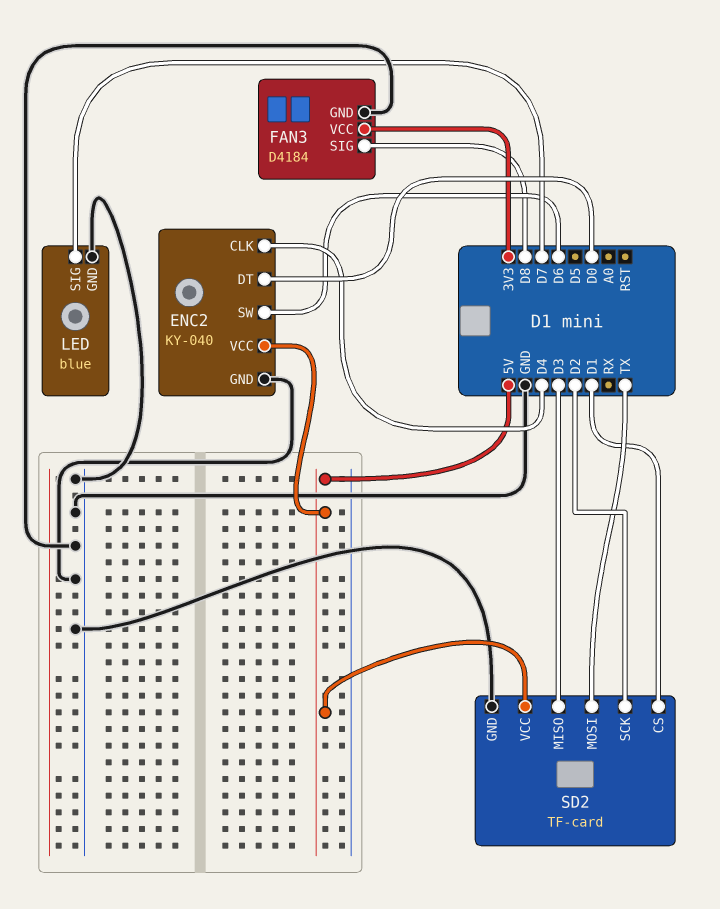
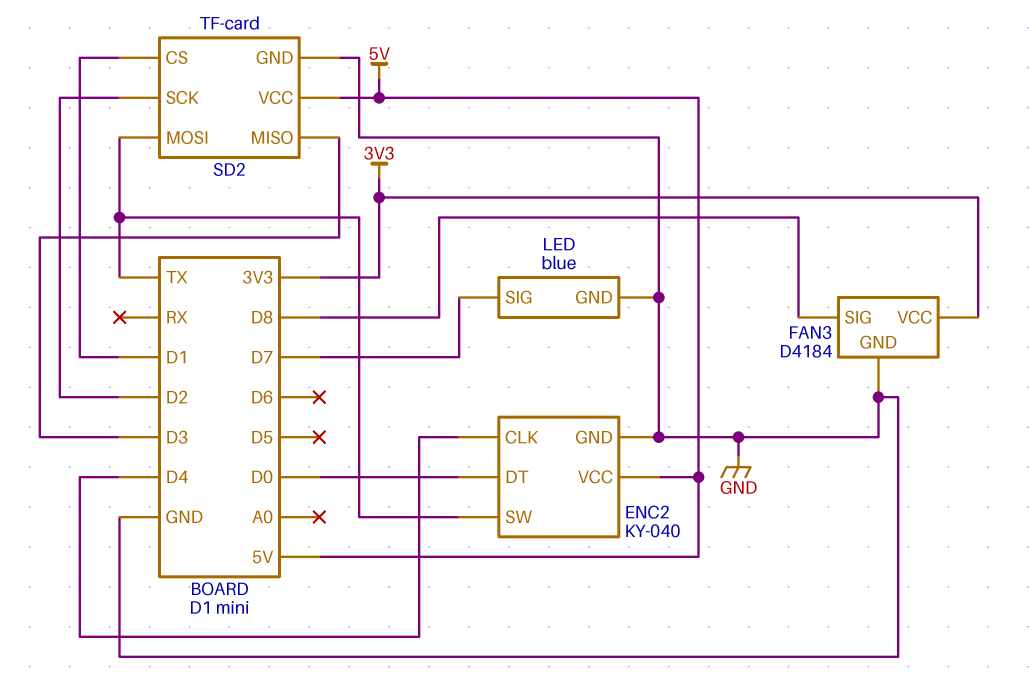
ENC2 pin SW: D6 -> TX

